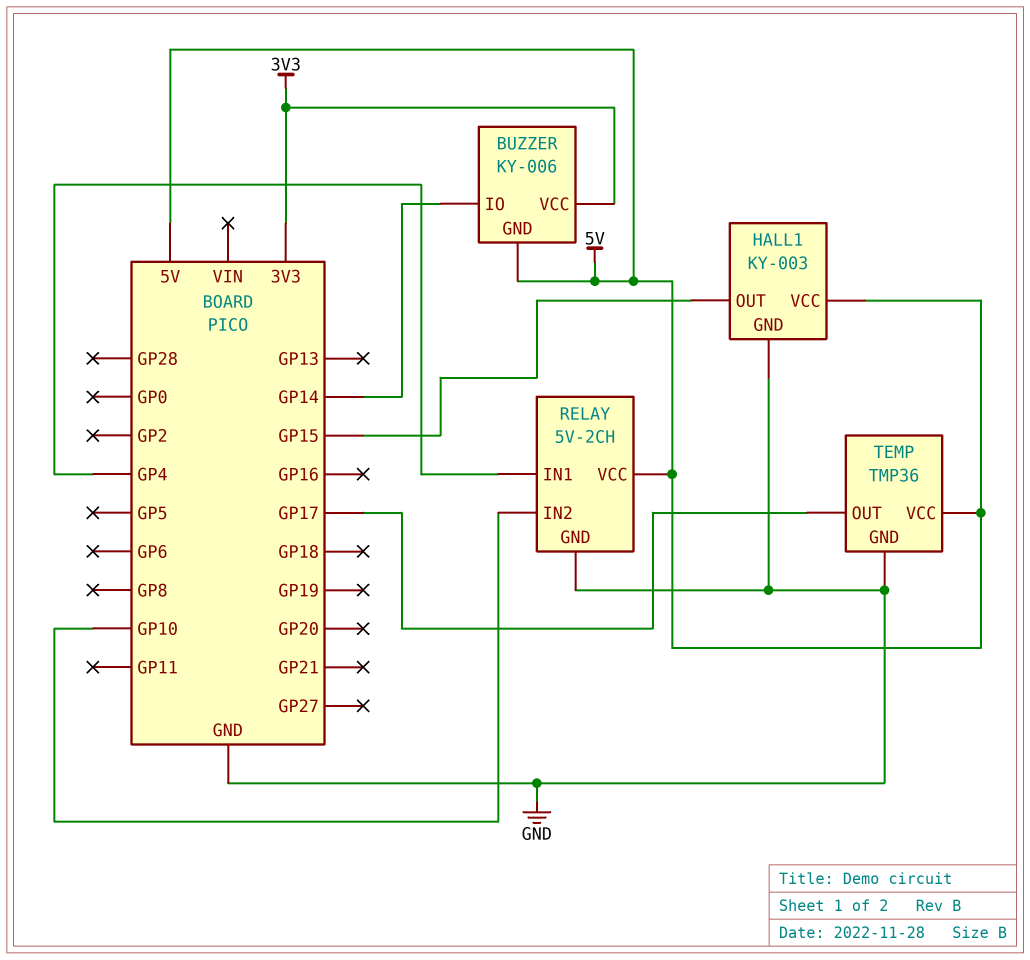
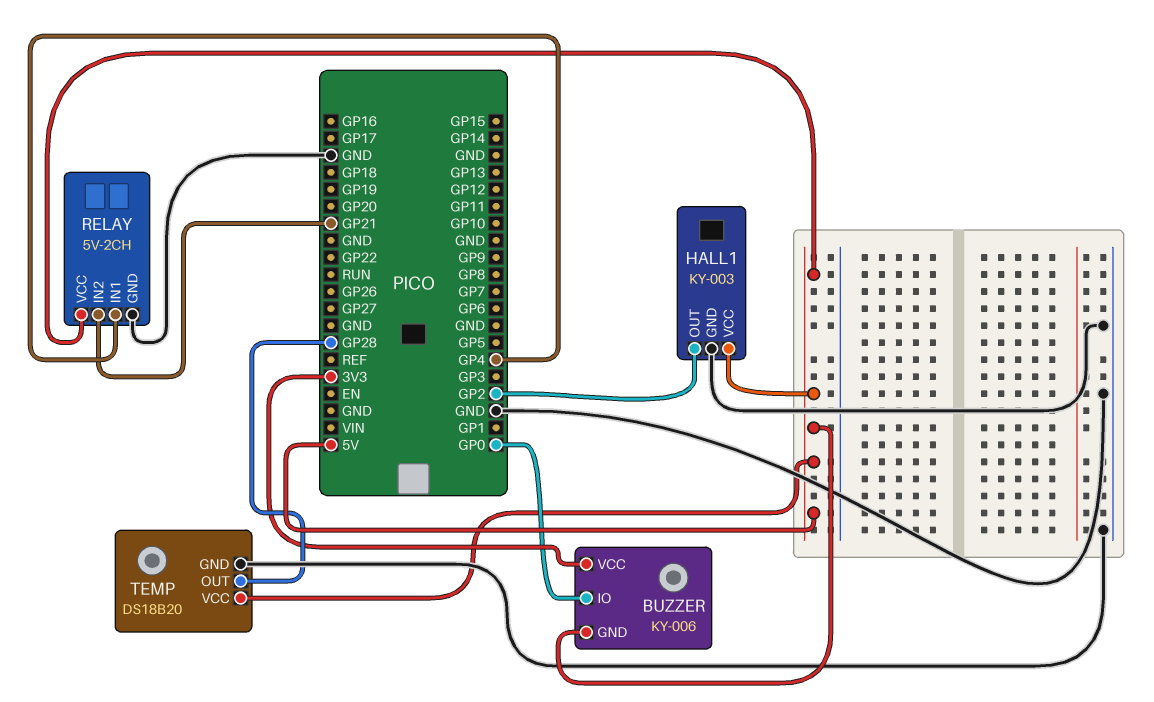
BUZZER pin IO: GP14 -> GP0
HALL1 pin OUT: GP15 -> GP2
RELAY pin IN2: GP10 -> GP21
TEMP: TMP36 -> DS18B20
TEMP pin OUT: GP17 -> GP28

